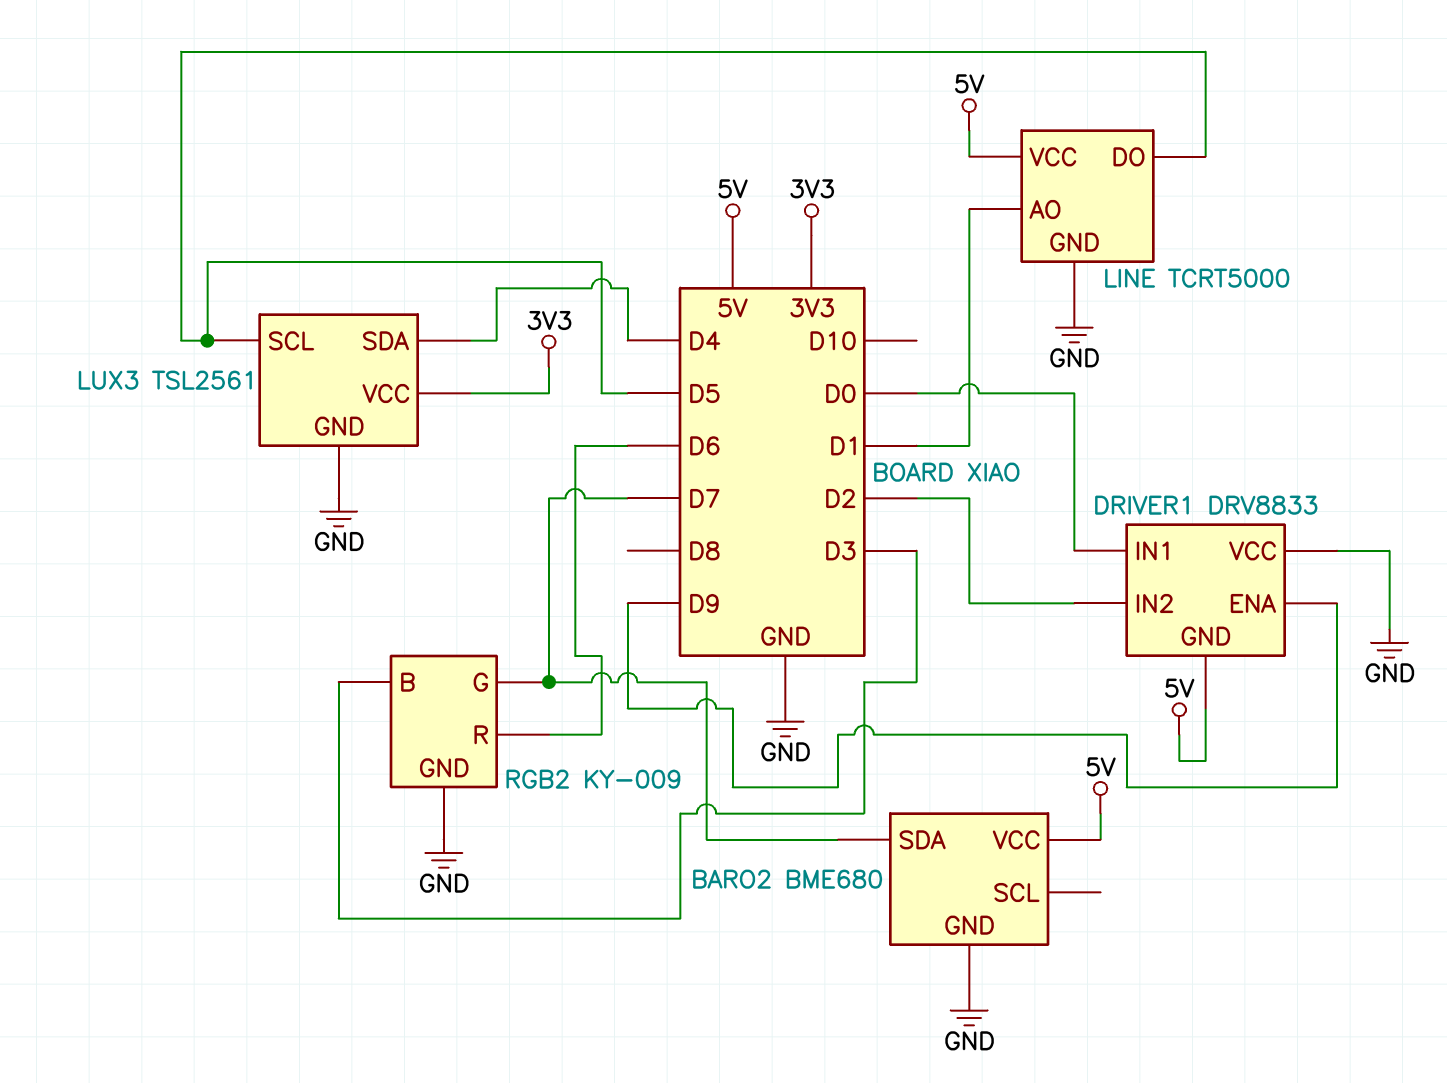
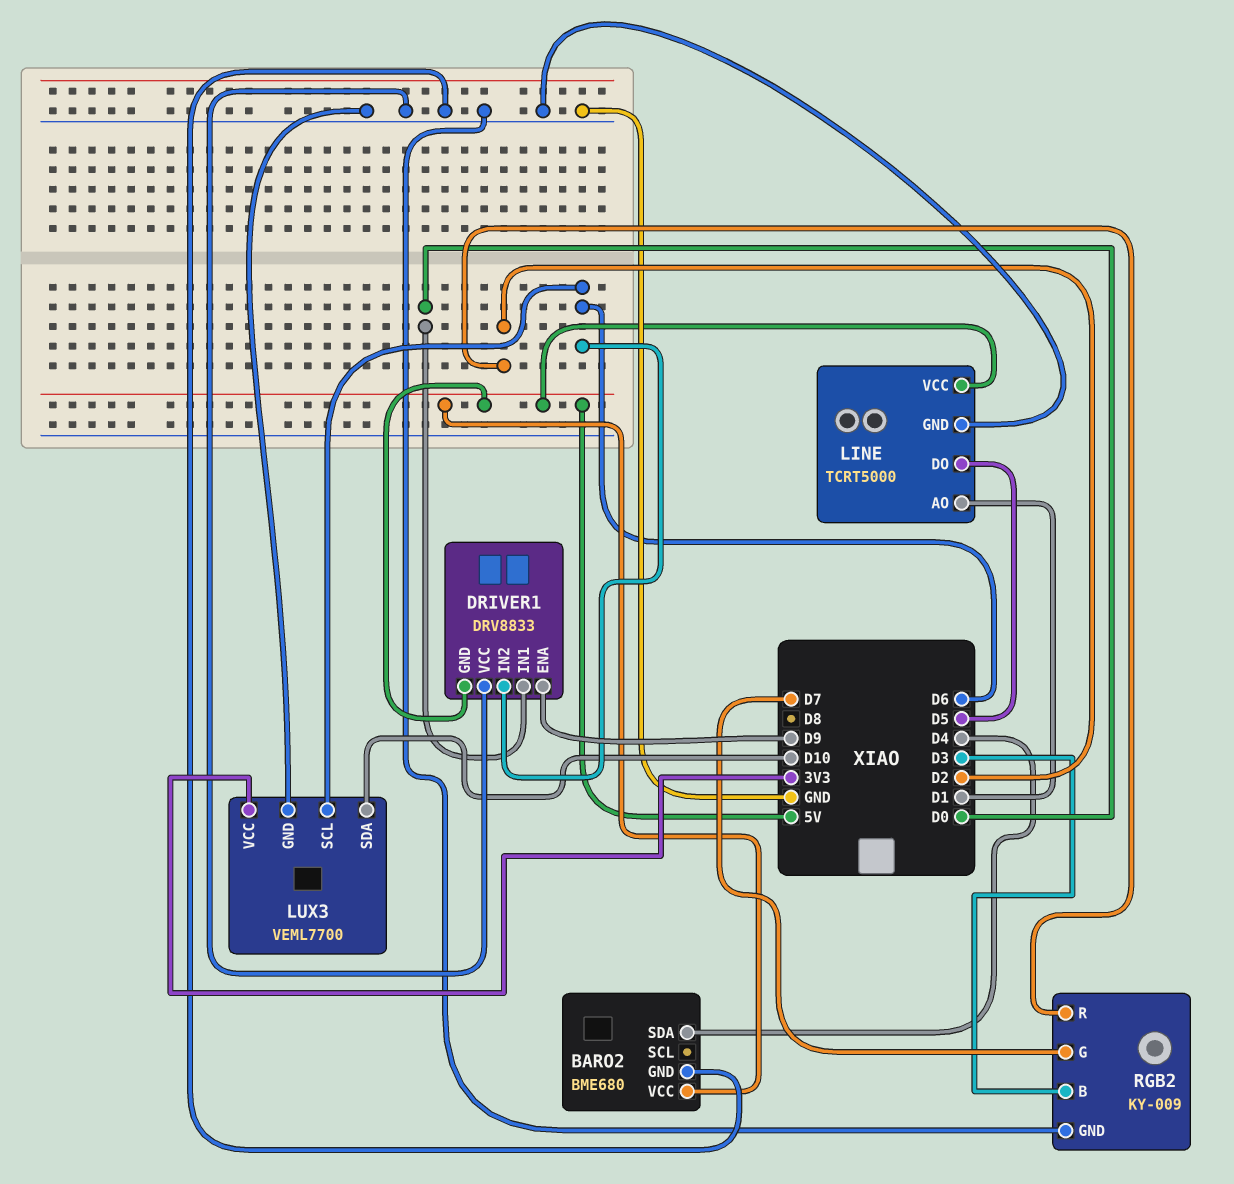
BARO2 pin SDA: D7 -> D4
DRIVER1 pin IN2: D2 -> D6
LUX3: TSL2561 -> VEML7700
LUX3 pin SCL: D5 -> D6
LUX3 pin SDA: D4 -> D10
RGB2 pin R: D6 -> D2

